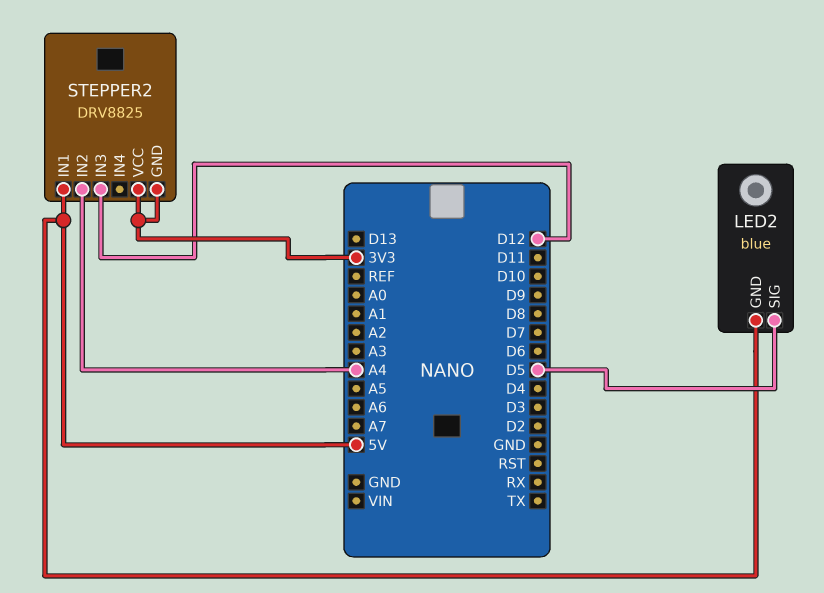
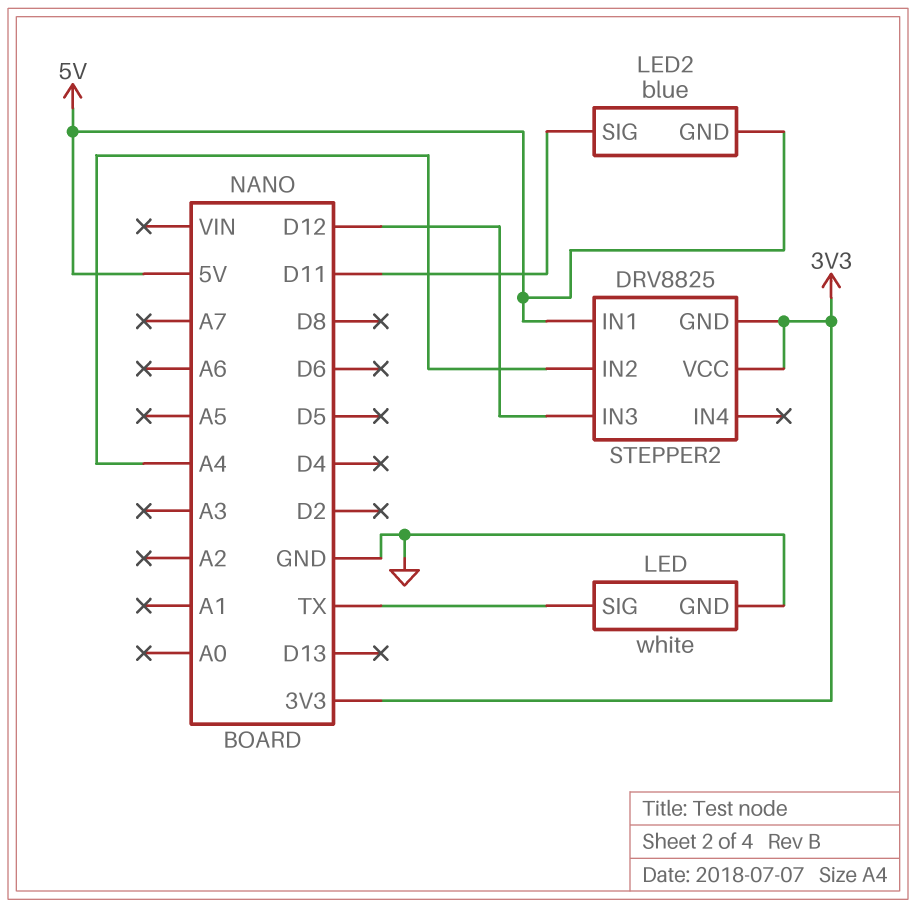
LED: none -> white
LED pin GND: none -> GND
LED pin SIG: none -> TX
LED2 pin SIG: D5 -> D11

